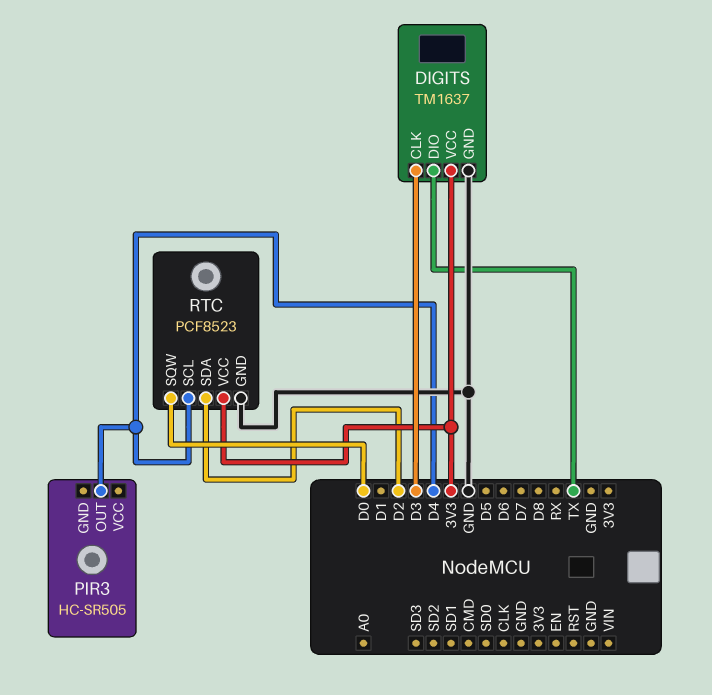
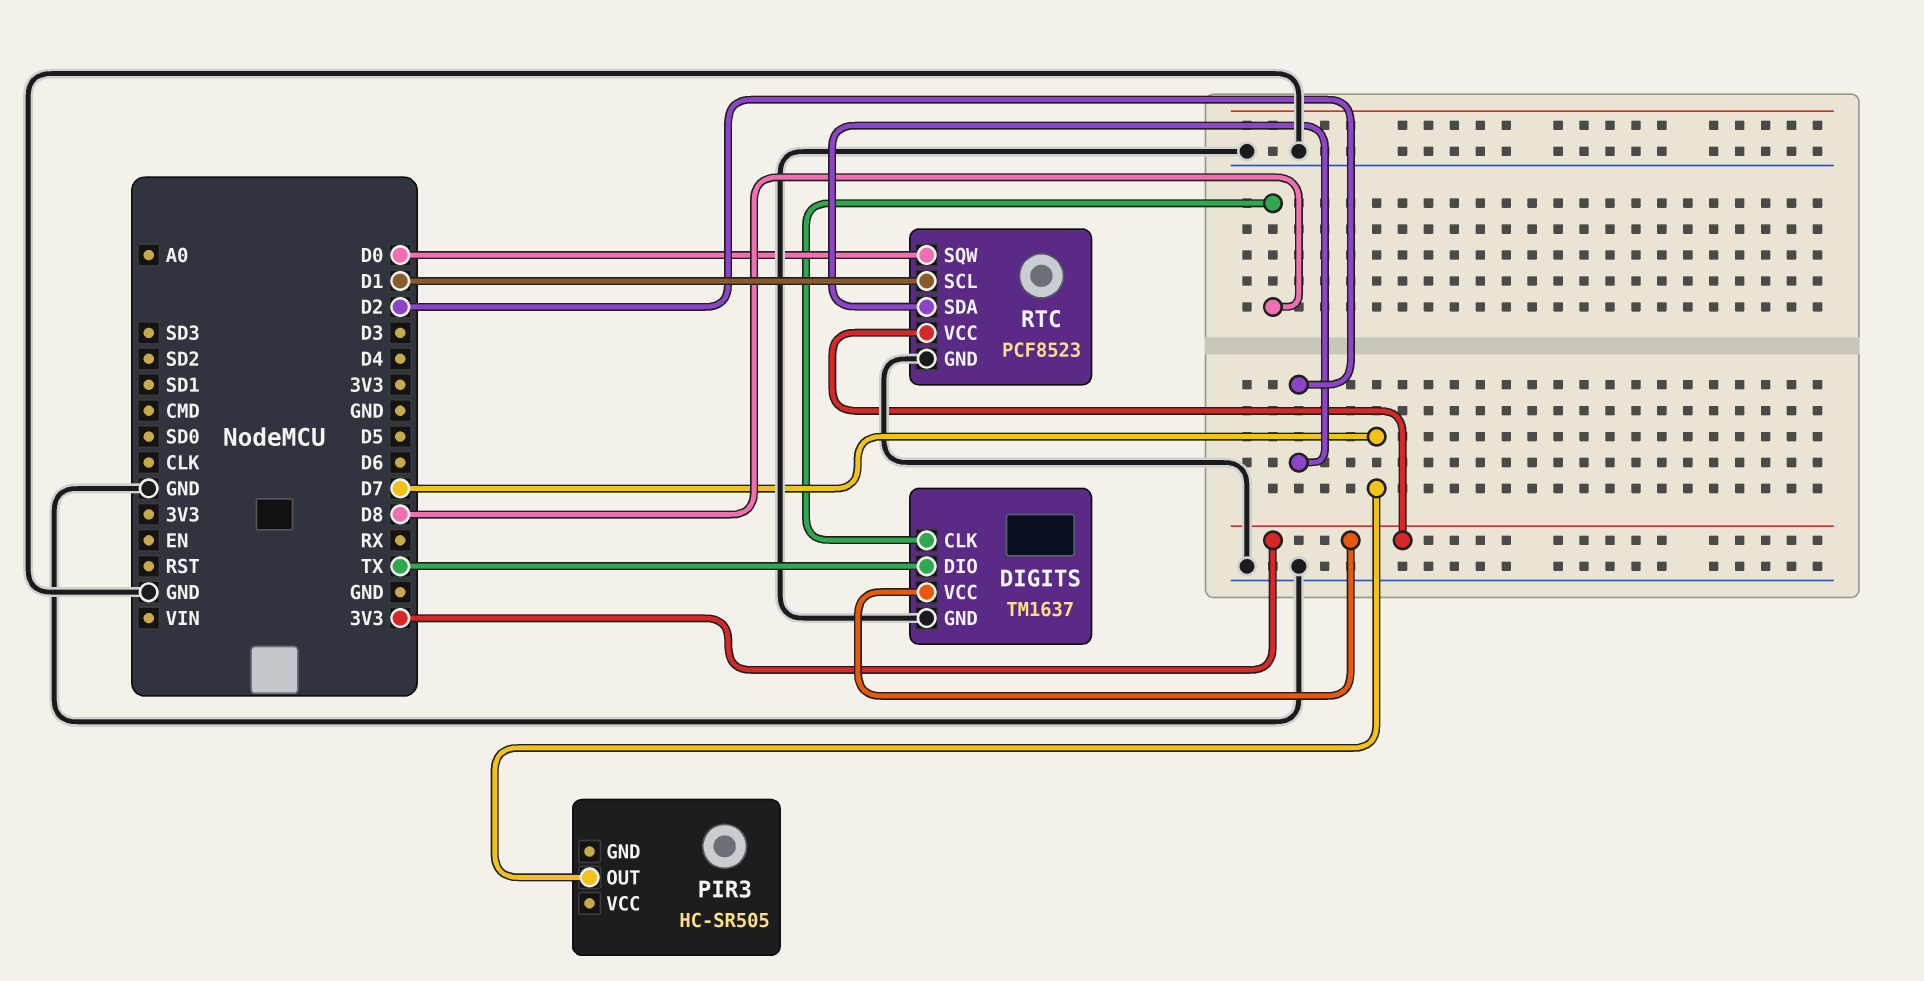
DIGITS pin CLK: D3 -> D8
PIR3 pin OUT: D4 -> D7
RTC pin SCL: D4 -> D1

